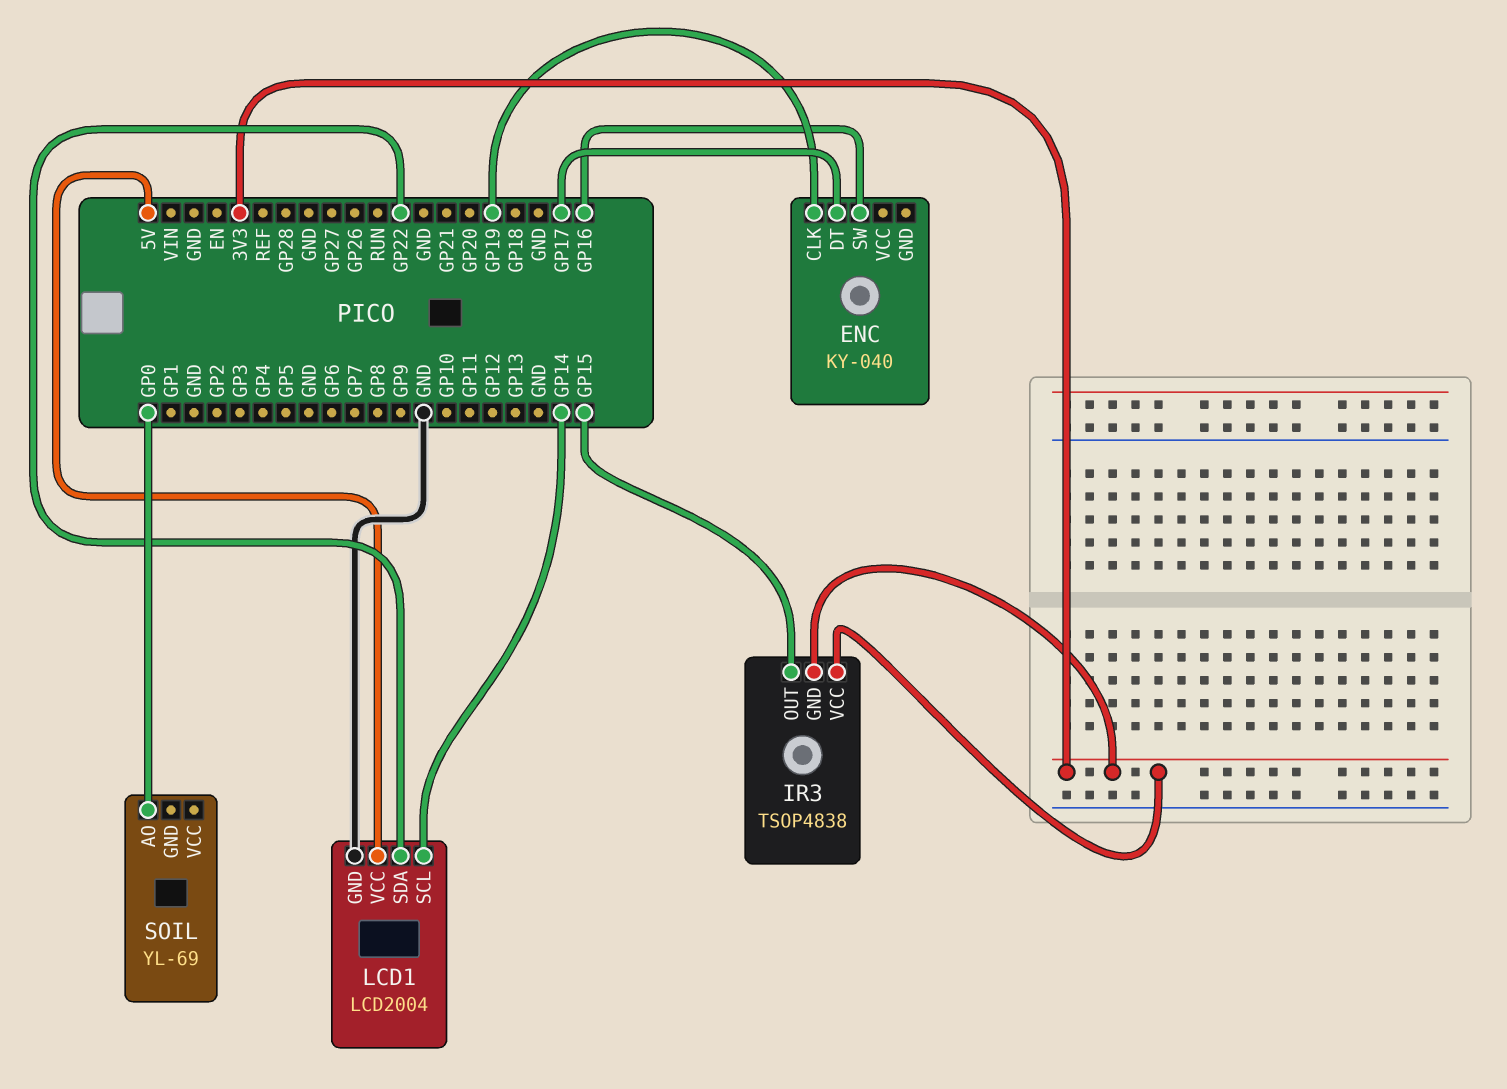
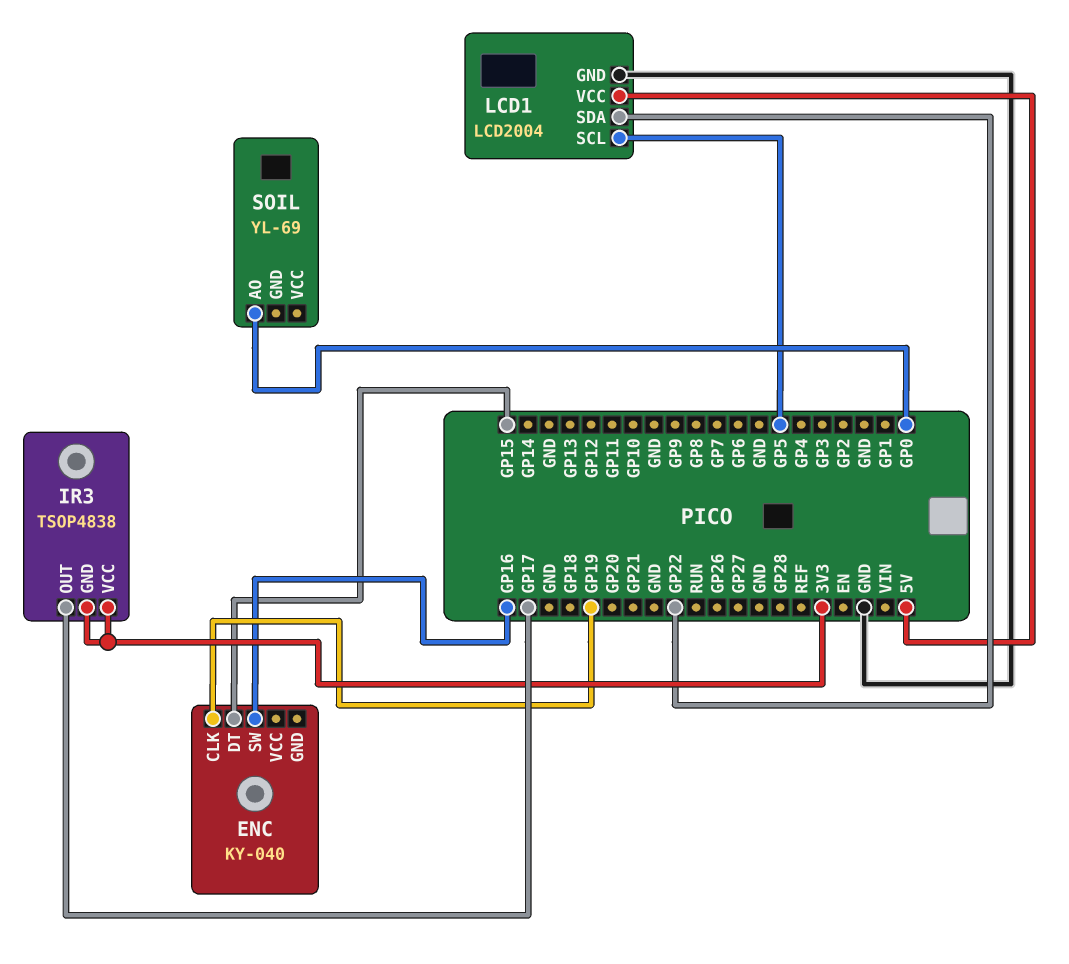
ENC pin DT: GP17 -> GP15
IR3 pin OUT: GP15 -> GP17
LCD1 pin SCL: GP14 -> GP5

